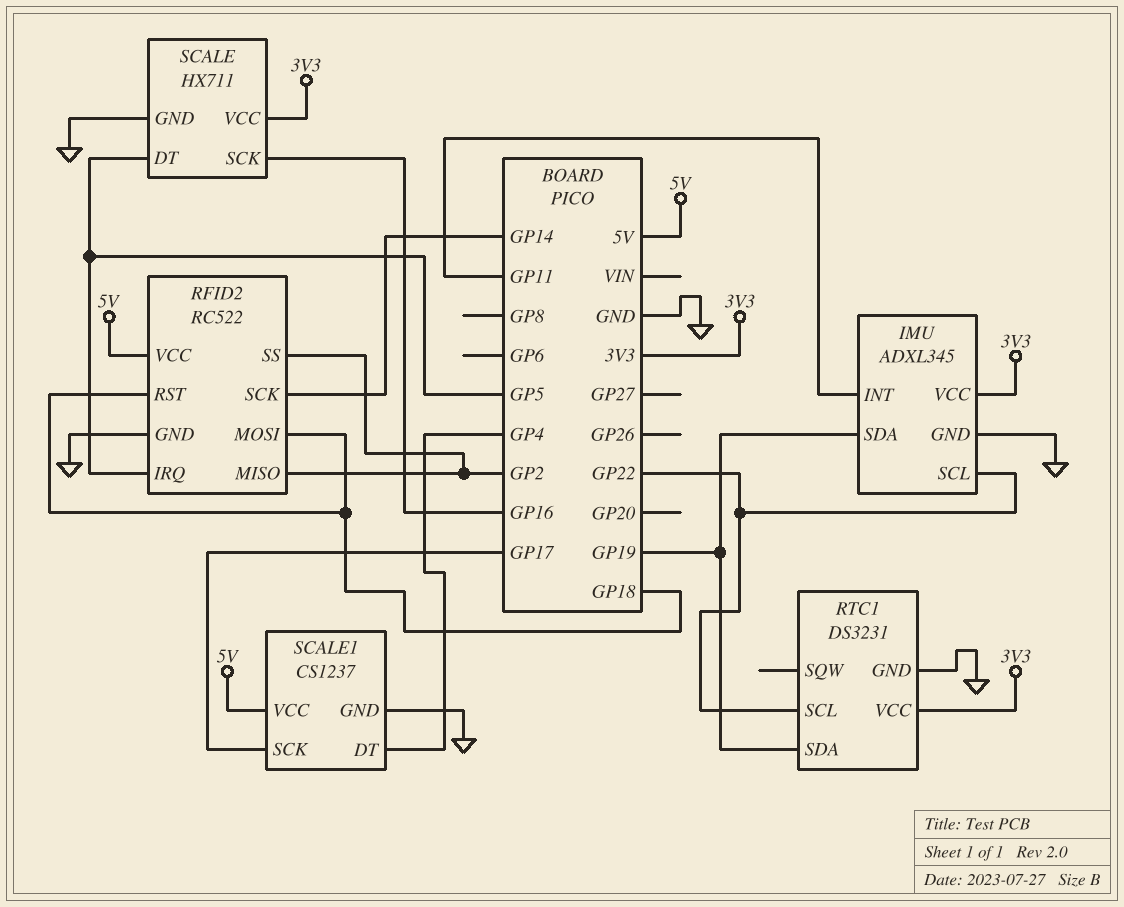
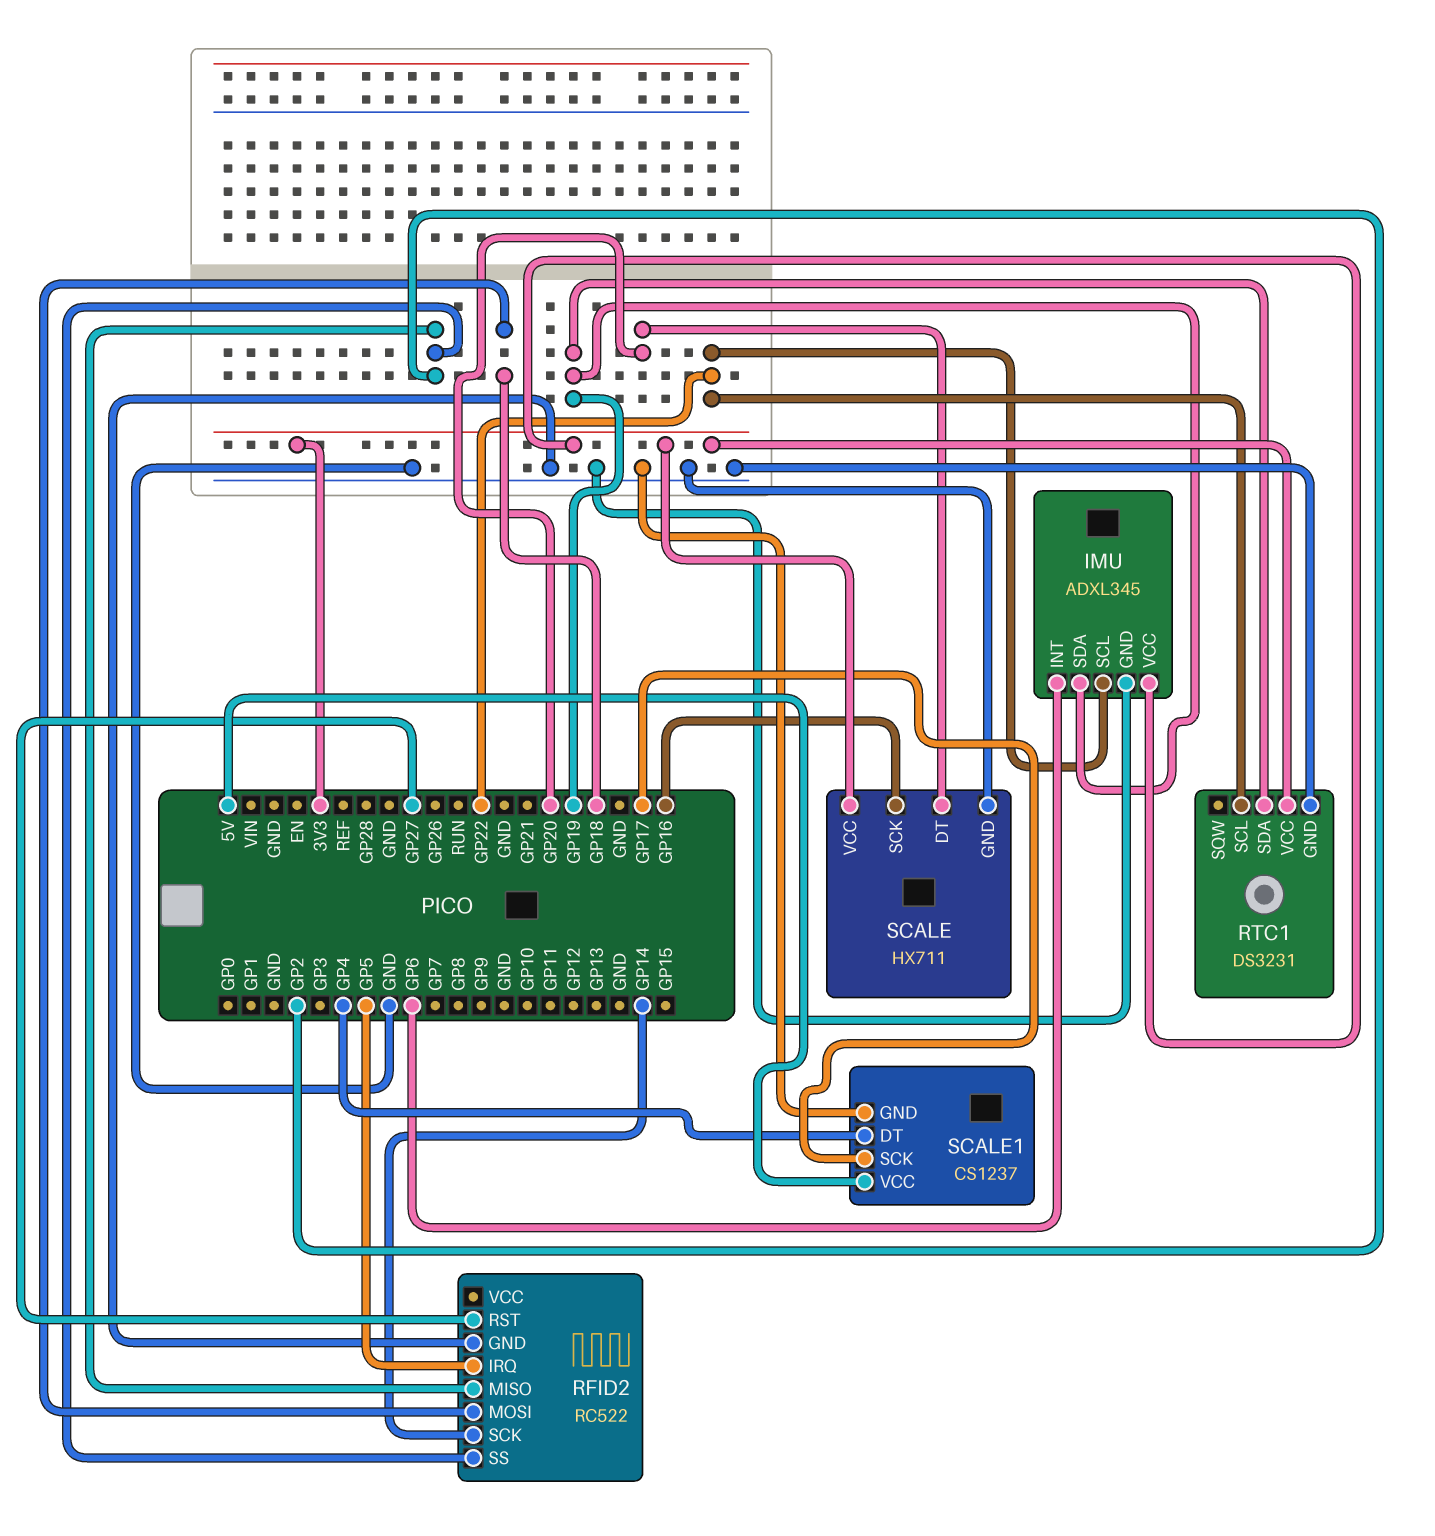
IMU pin INT: GP11 -> GP6
RFID2 pin RST: GP18 -> GP27
RFID2 pin VCC: 5V -> none
SCALE pin DT: GP5 -> GP20

